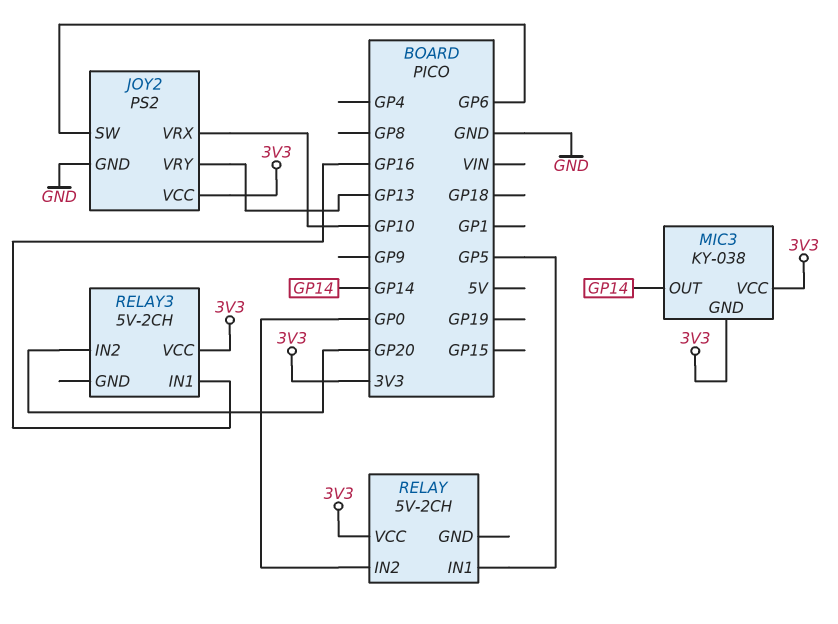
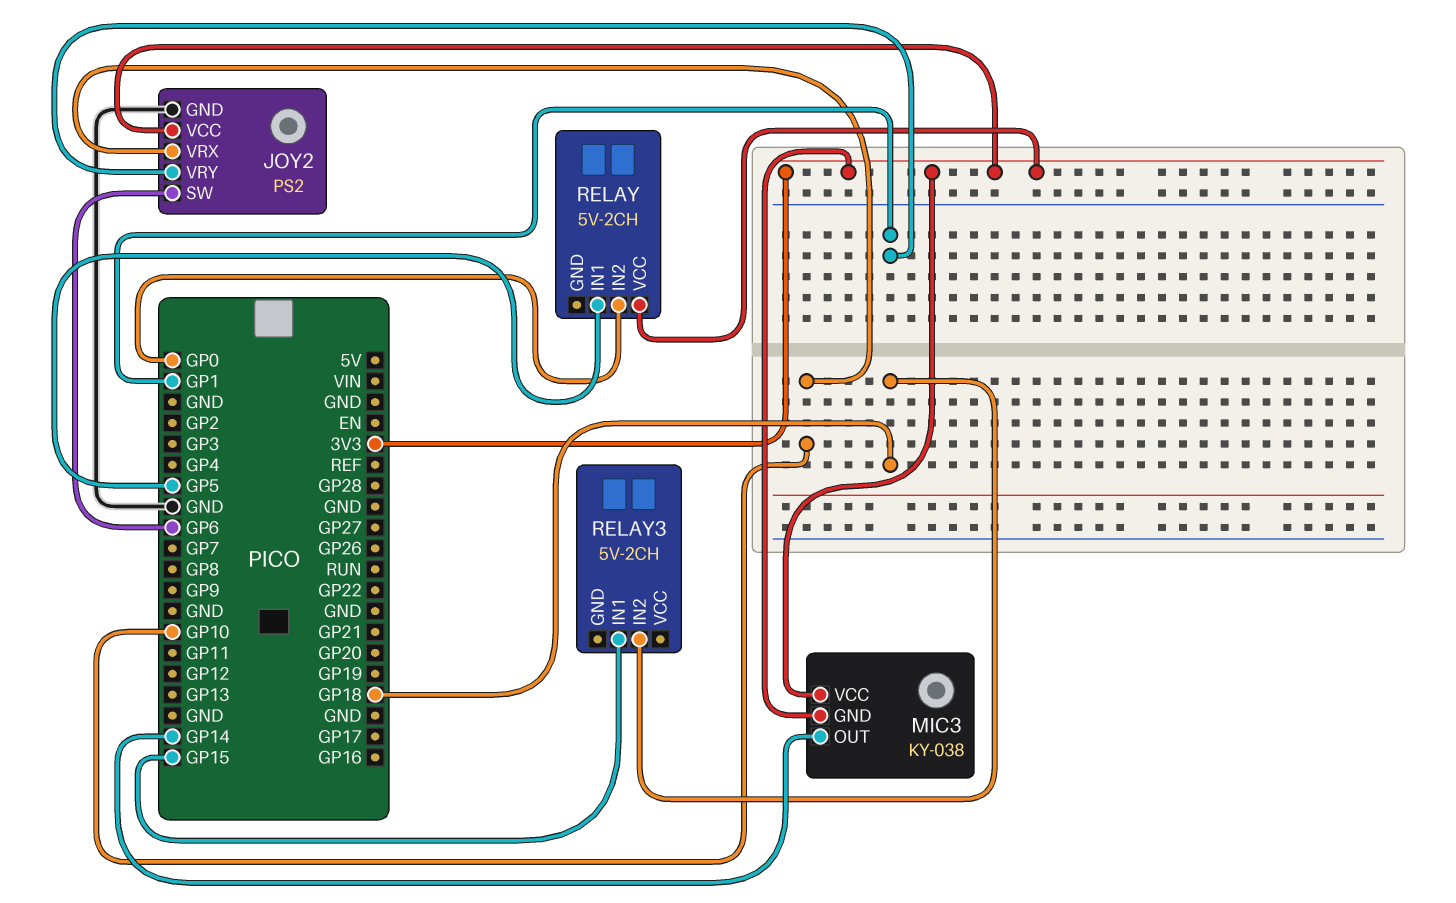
JOY2 pin VRY: GP13 -> GP1
RELAY3 pin IN1: GP16 -> GP15
RELAY3 pin IN2: GP20 -> GP18
RELAY3 pin VCC: 3V3 -> none

